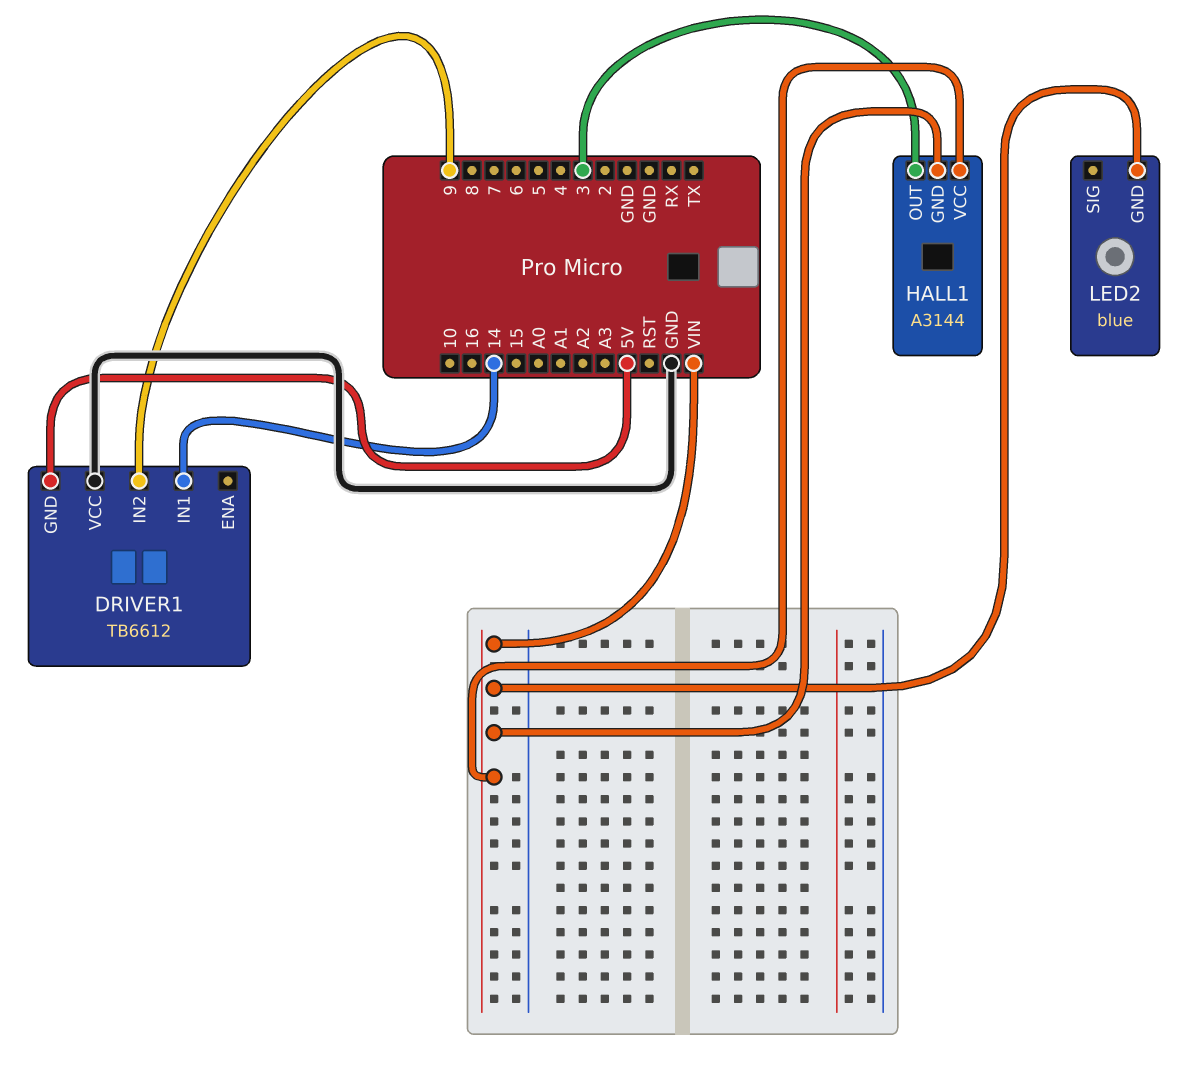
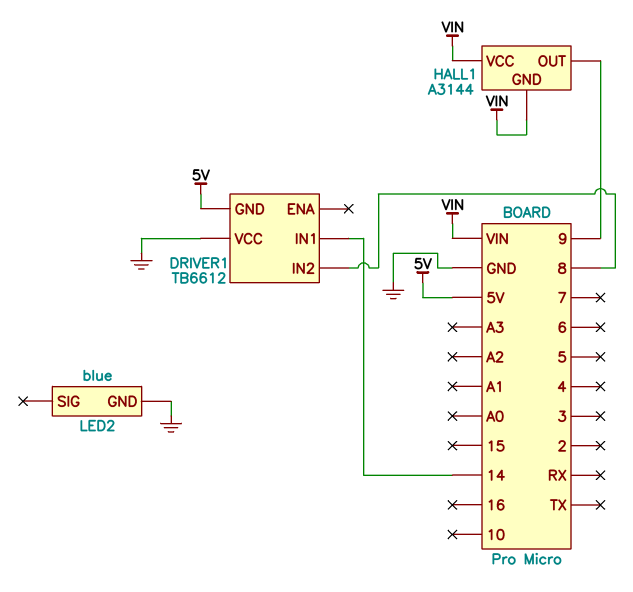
DRIVER1 pin IN2: 9 -> 8
HALL1 pin OUT: 3 -> 9
LED2 pin GND: VIN -> GND

